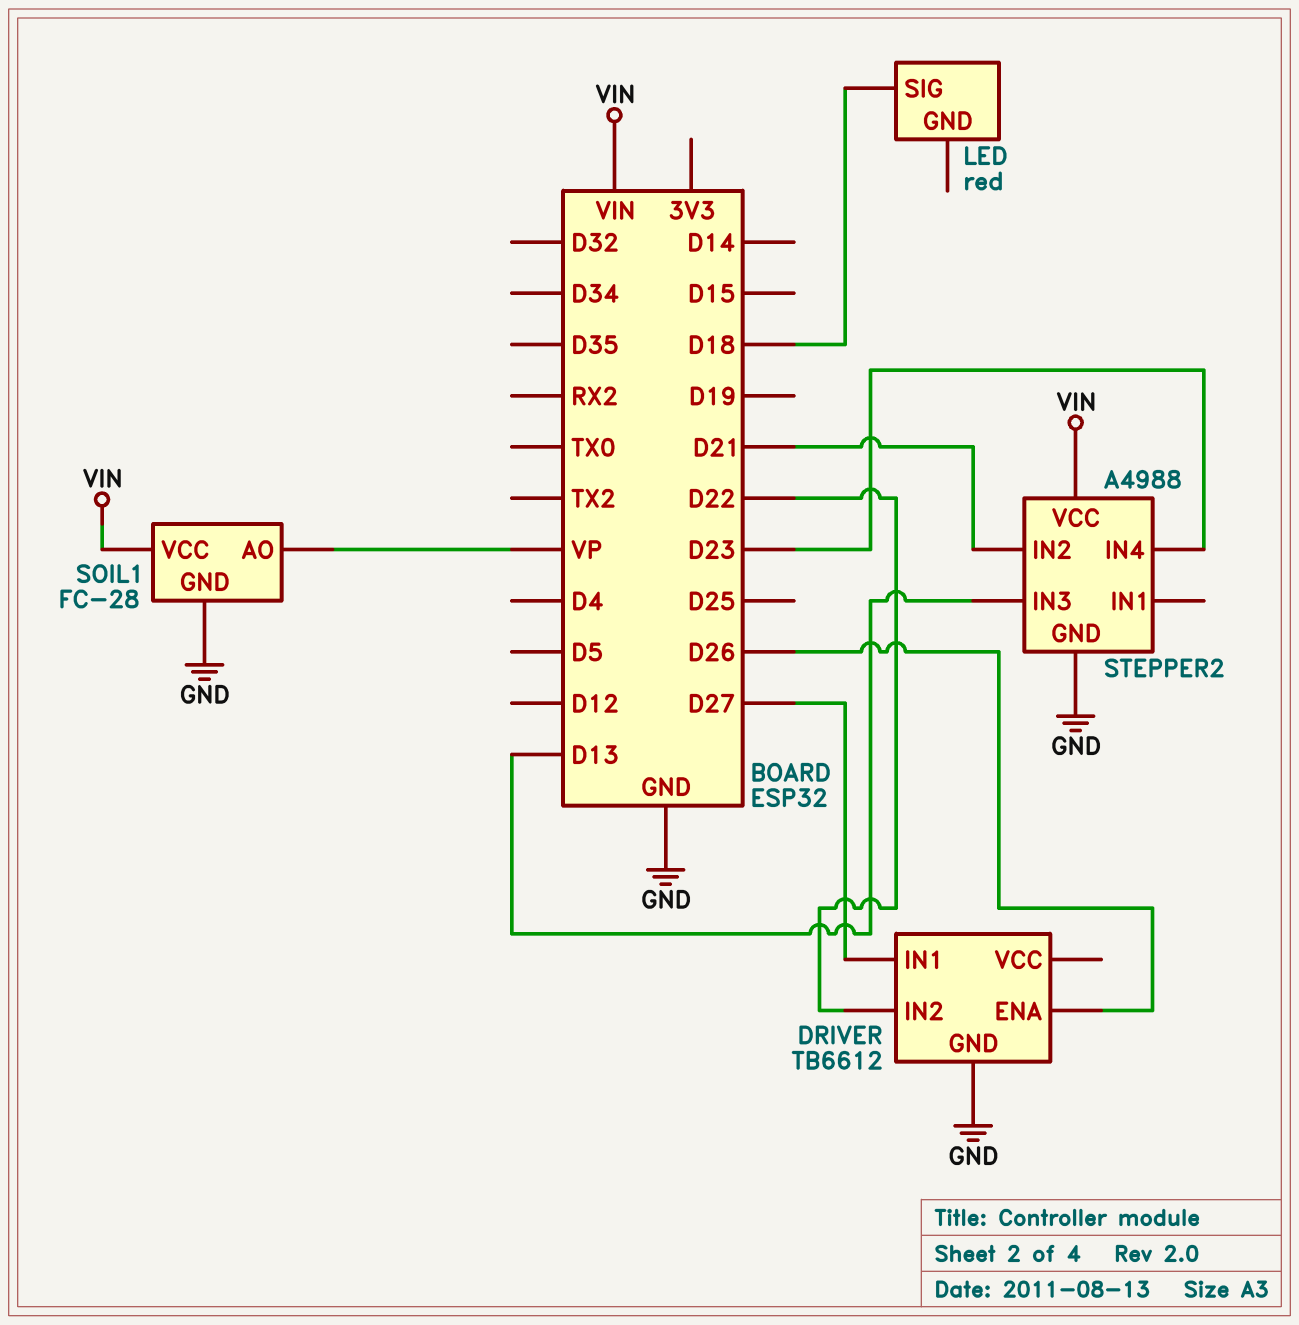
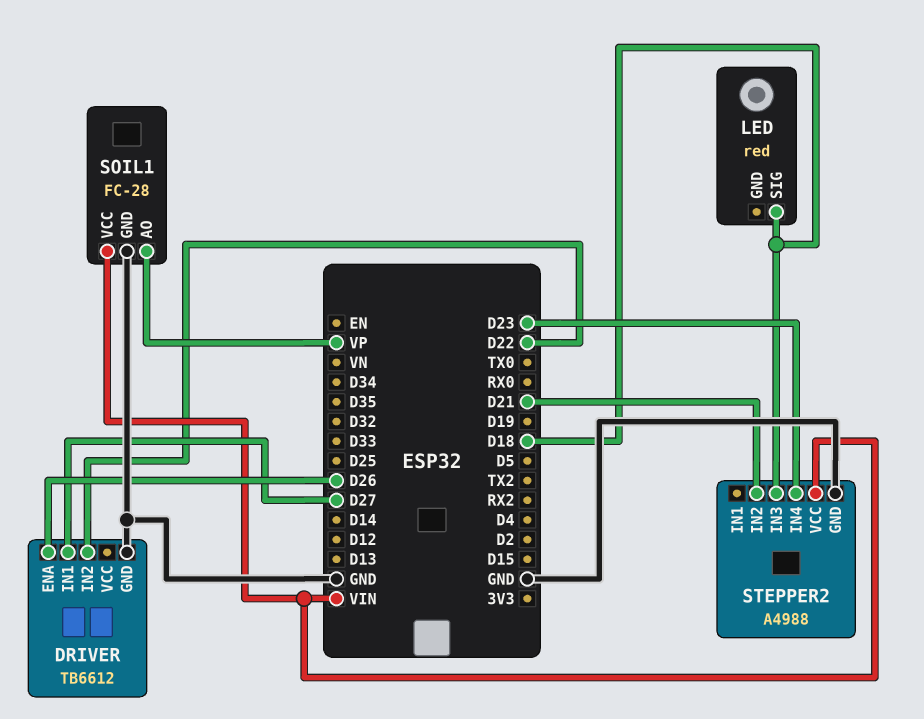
STEPPER2 pin IN3: D13 -> D18

